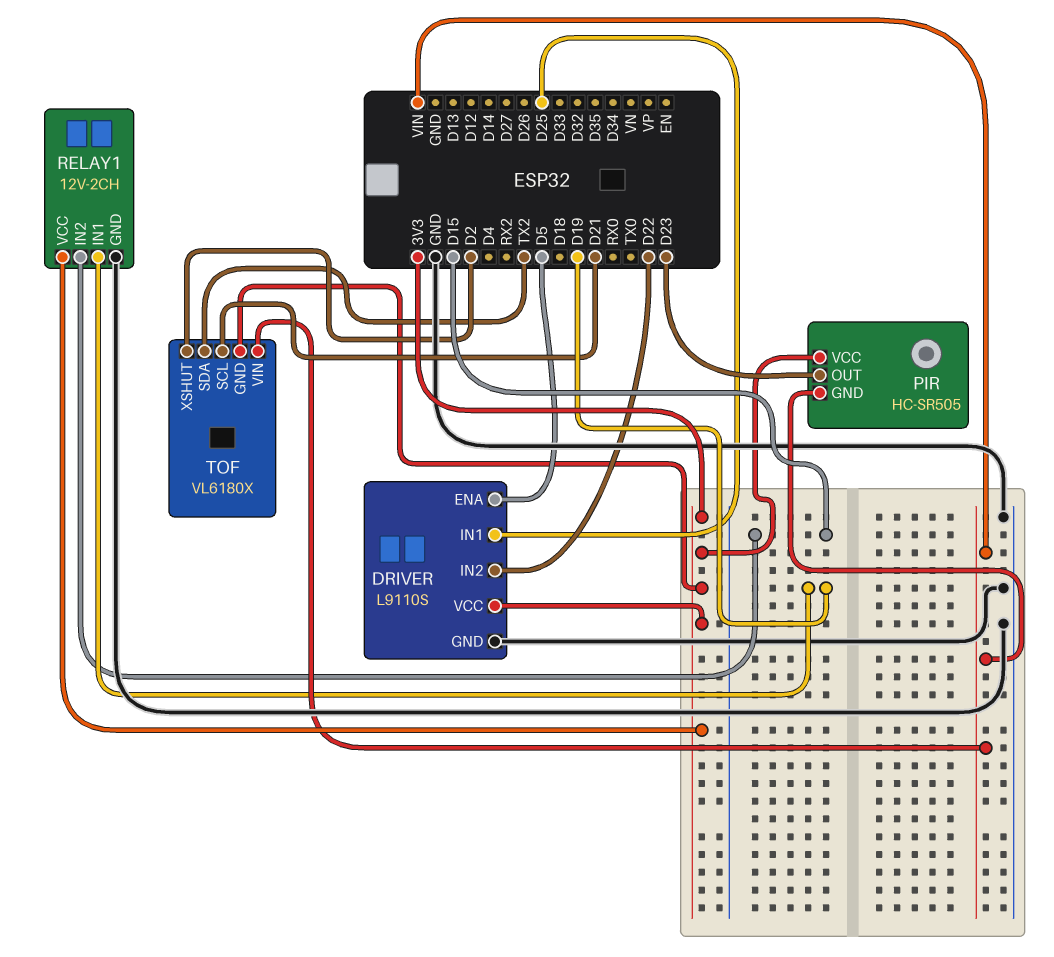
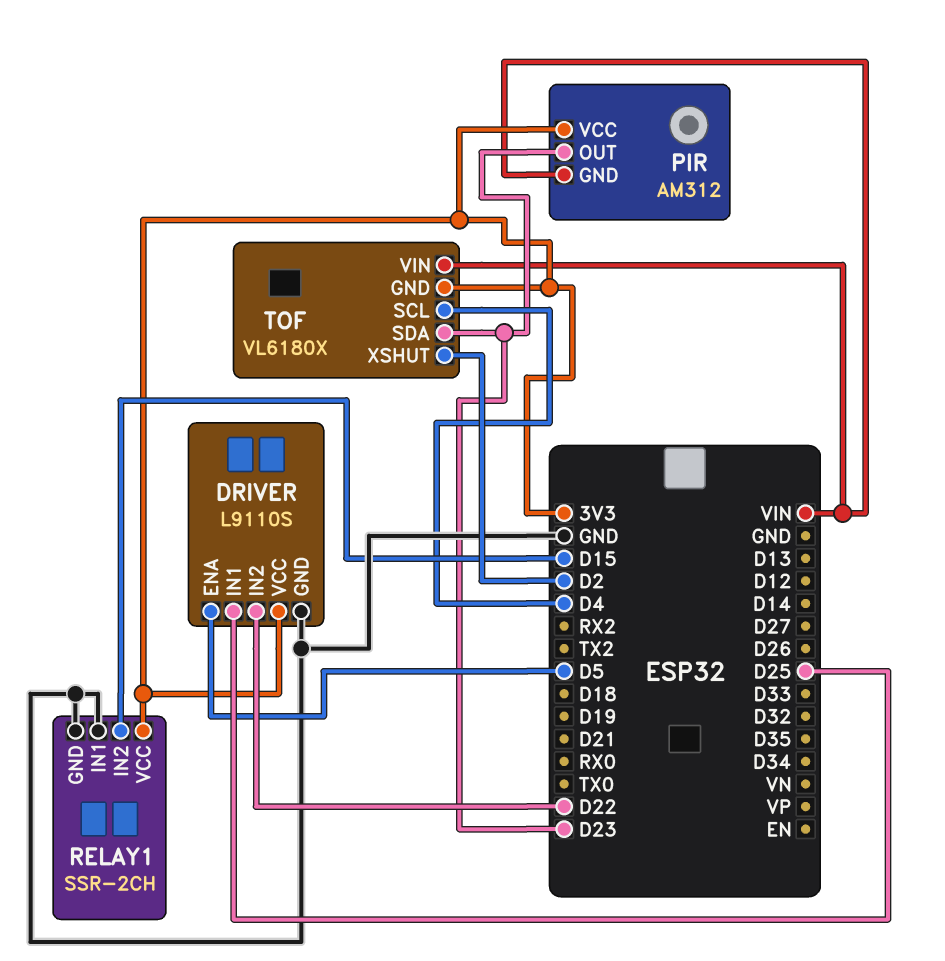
PIR: HC-SR505 -> AM312
RELAY1: 12V-2CH -> SSR-2CH
RELAY1 pin IN1: D19 -> GND
TOF pin SCL: D21 -> D4
TOF pin SDA: TX2 -> D23

